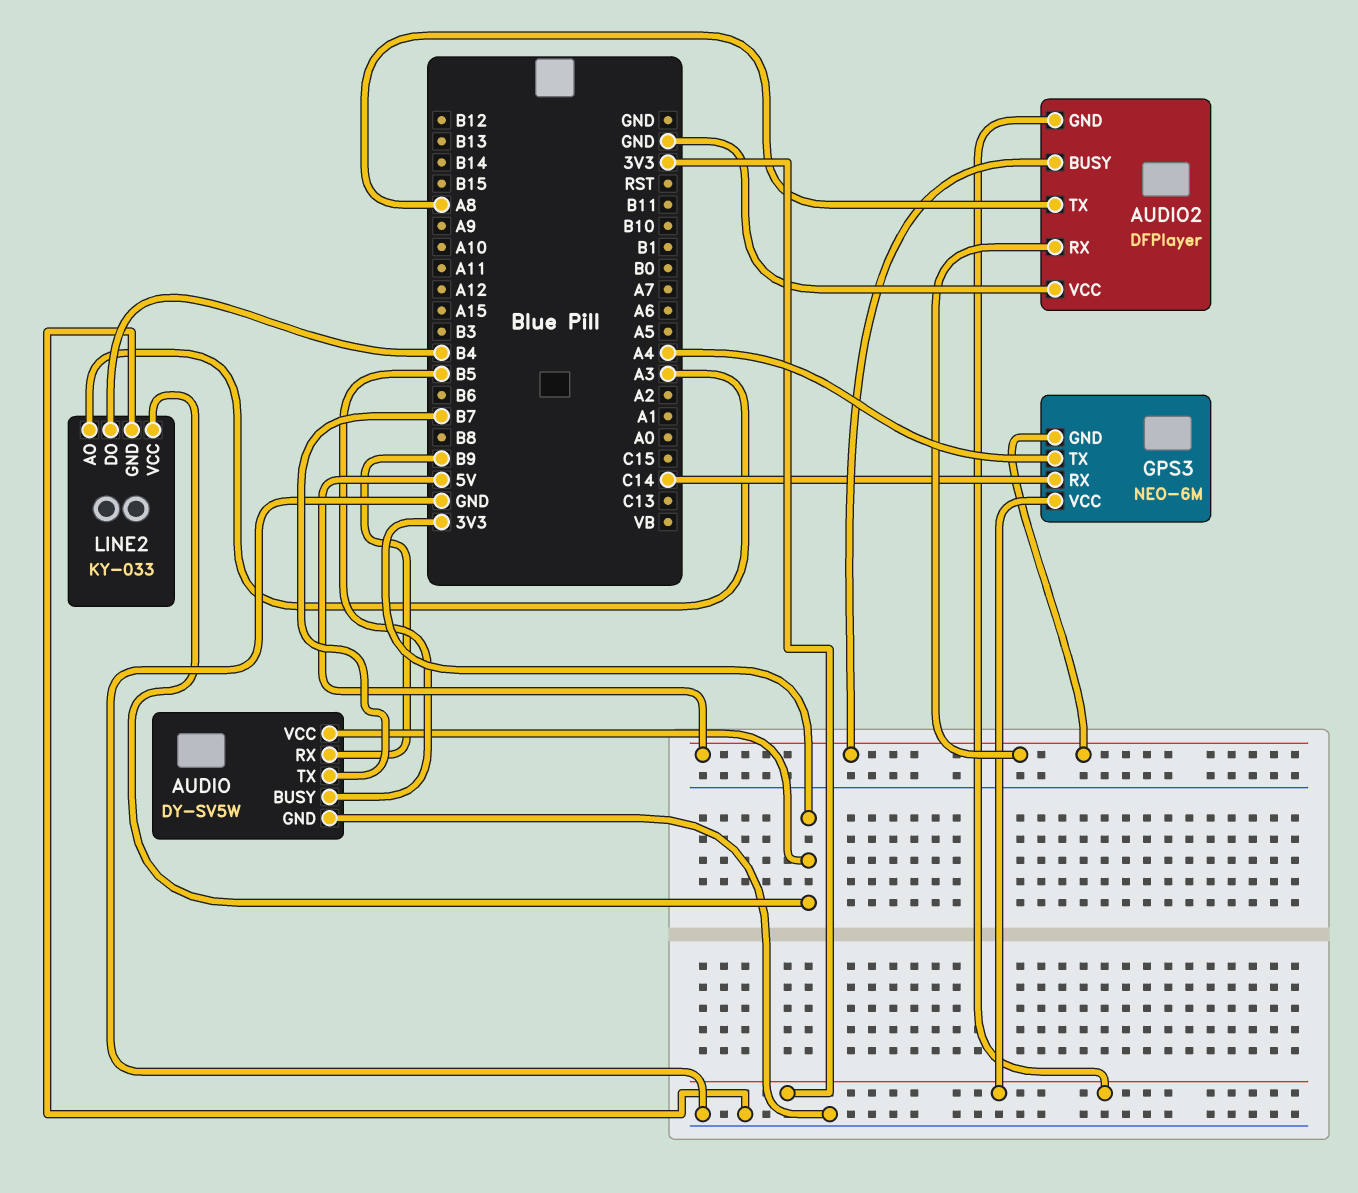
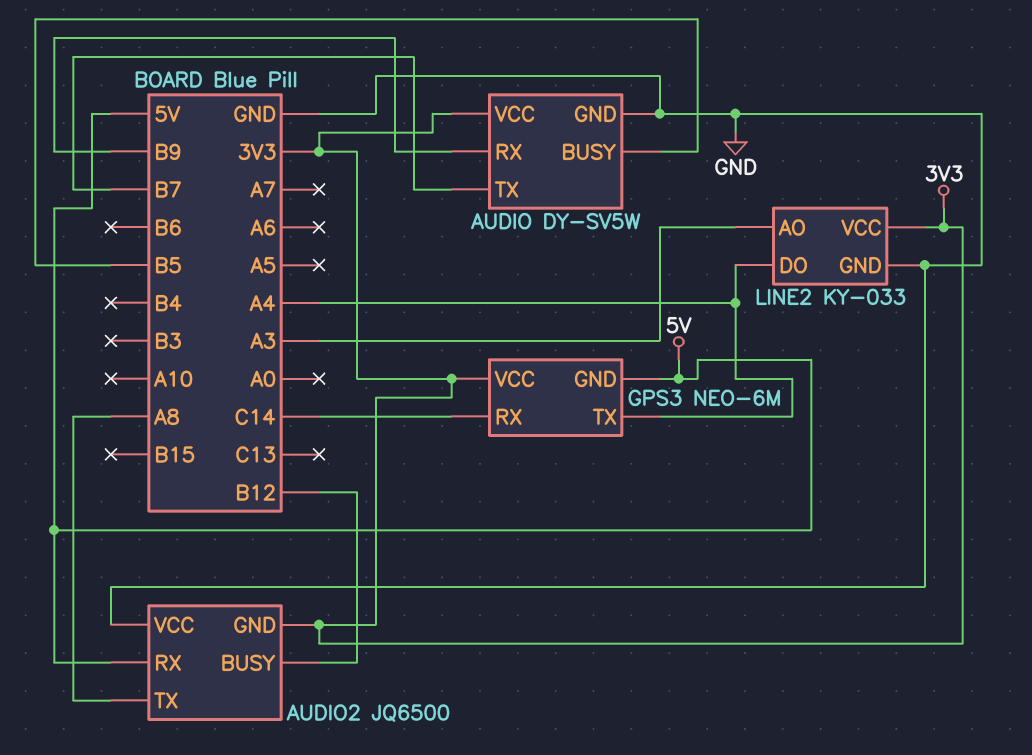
AUDIO2: DFPlayer -> JQ6500
AUDIO2 pin BUSY: 5V -> B12
LINE2 pin DO: B4 -> A4

